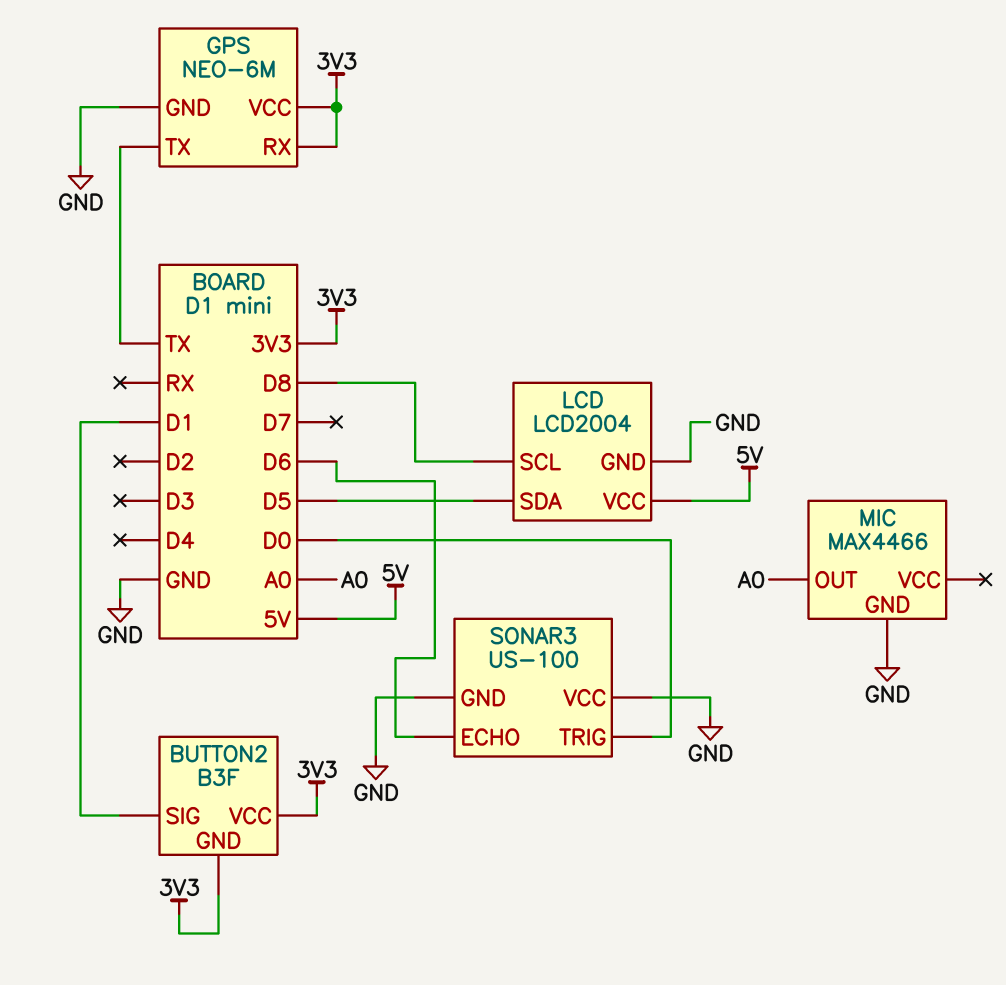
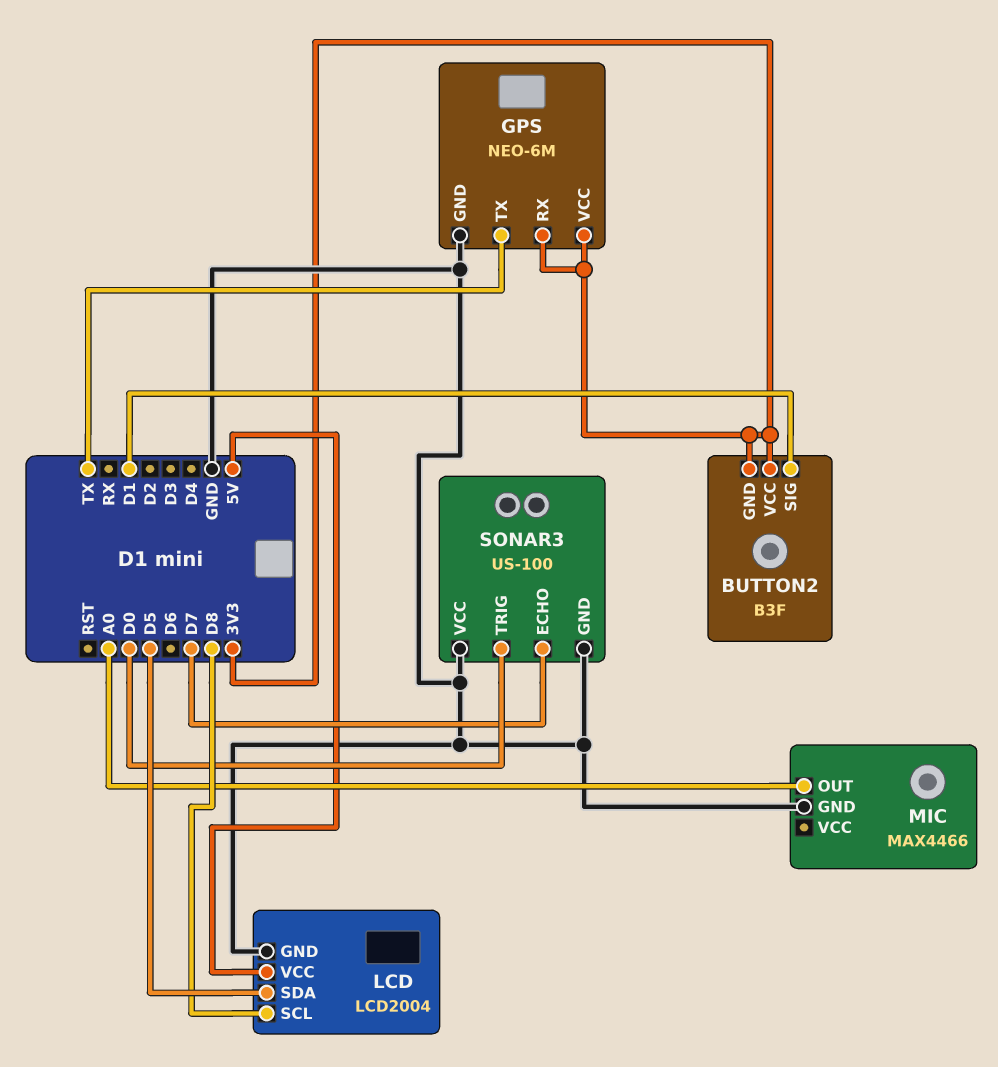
SONAR3 pin ECHO: D6 -> D7

